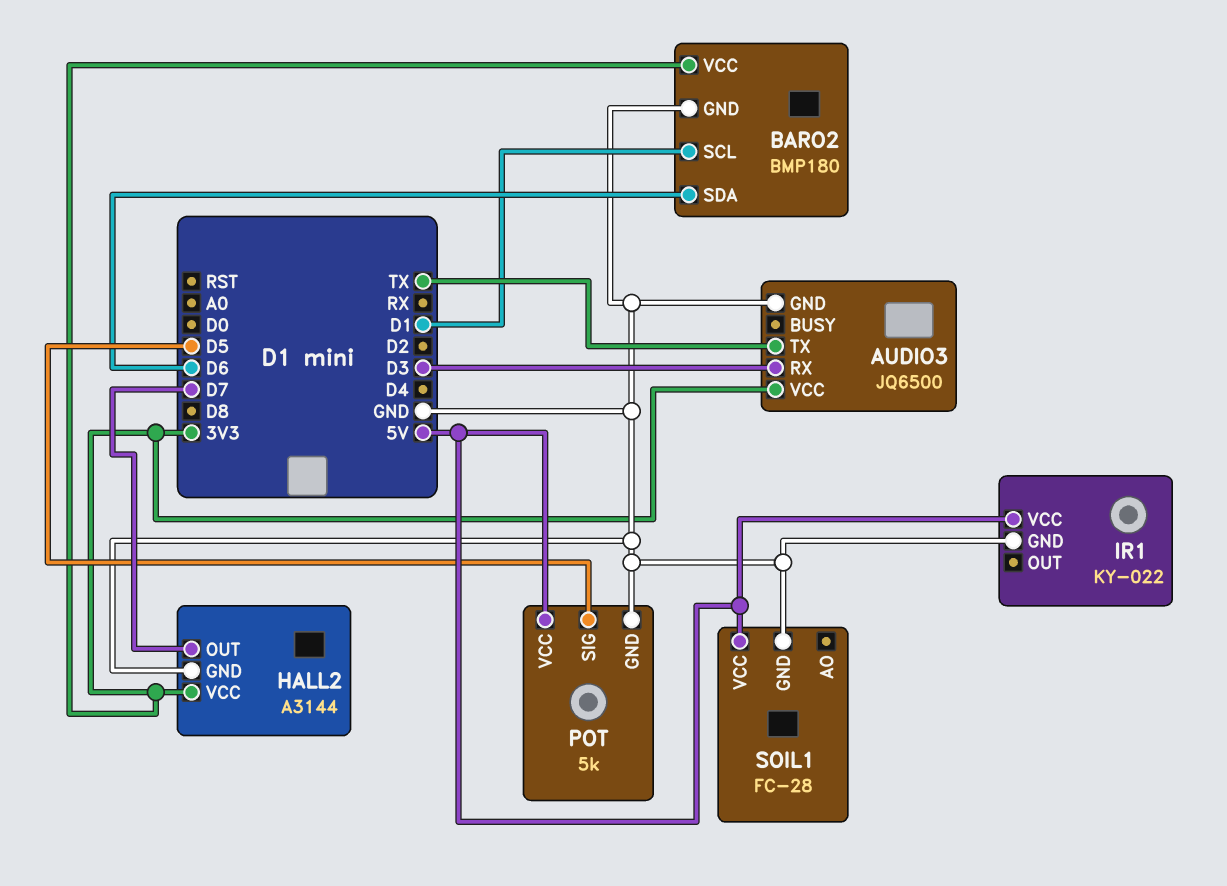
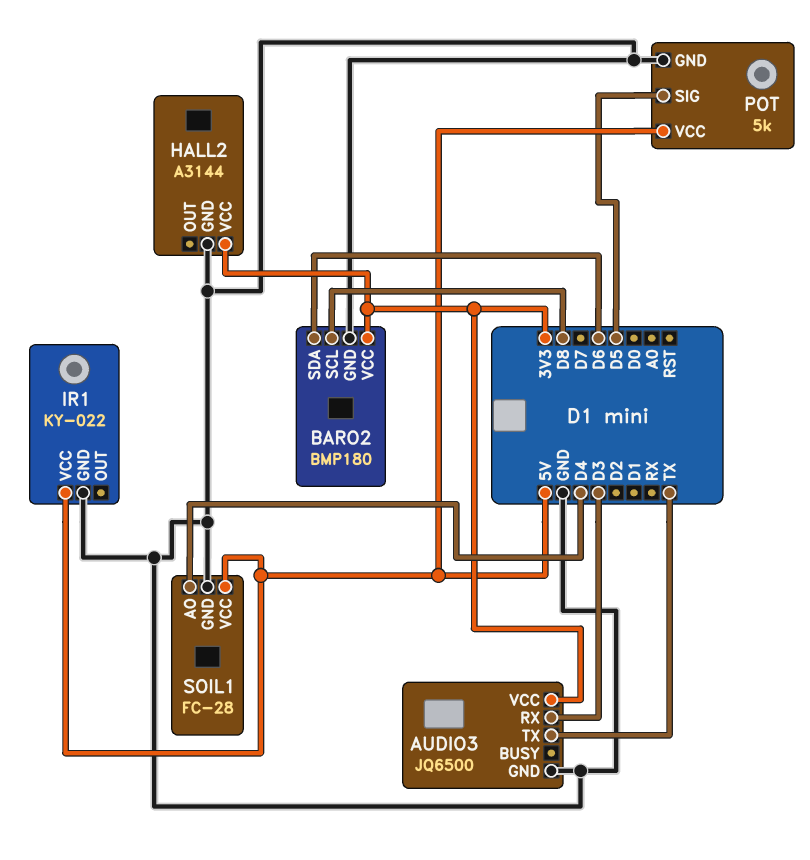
BARO2 pin SCL: D1 -> D8
HALL2 pin OUT: D7 -> none
SOIL1 pin AO: none -> D4

